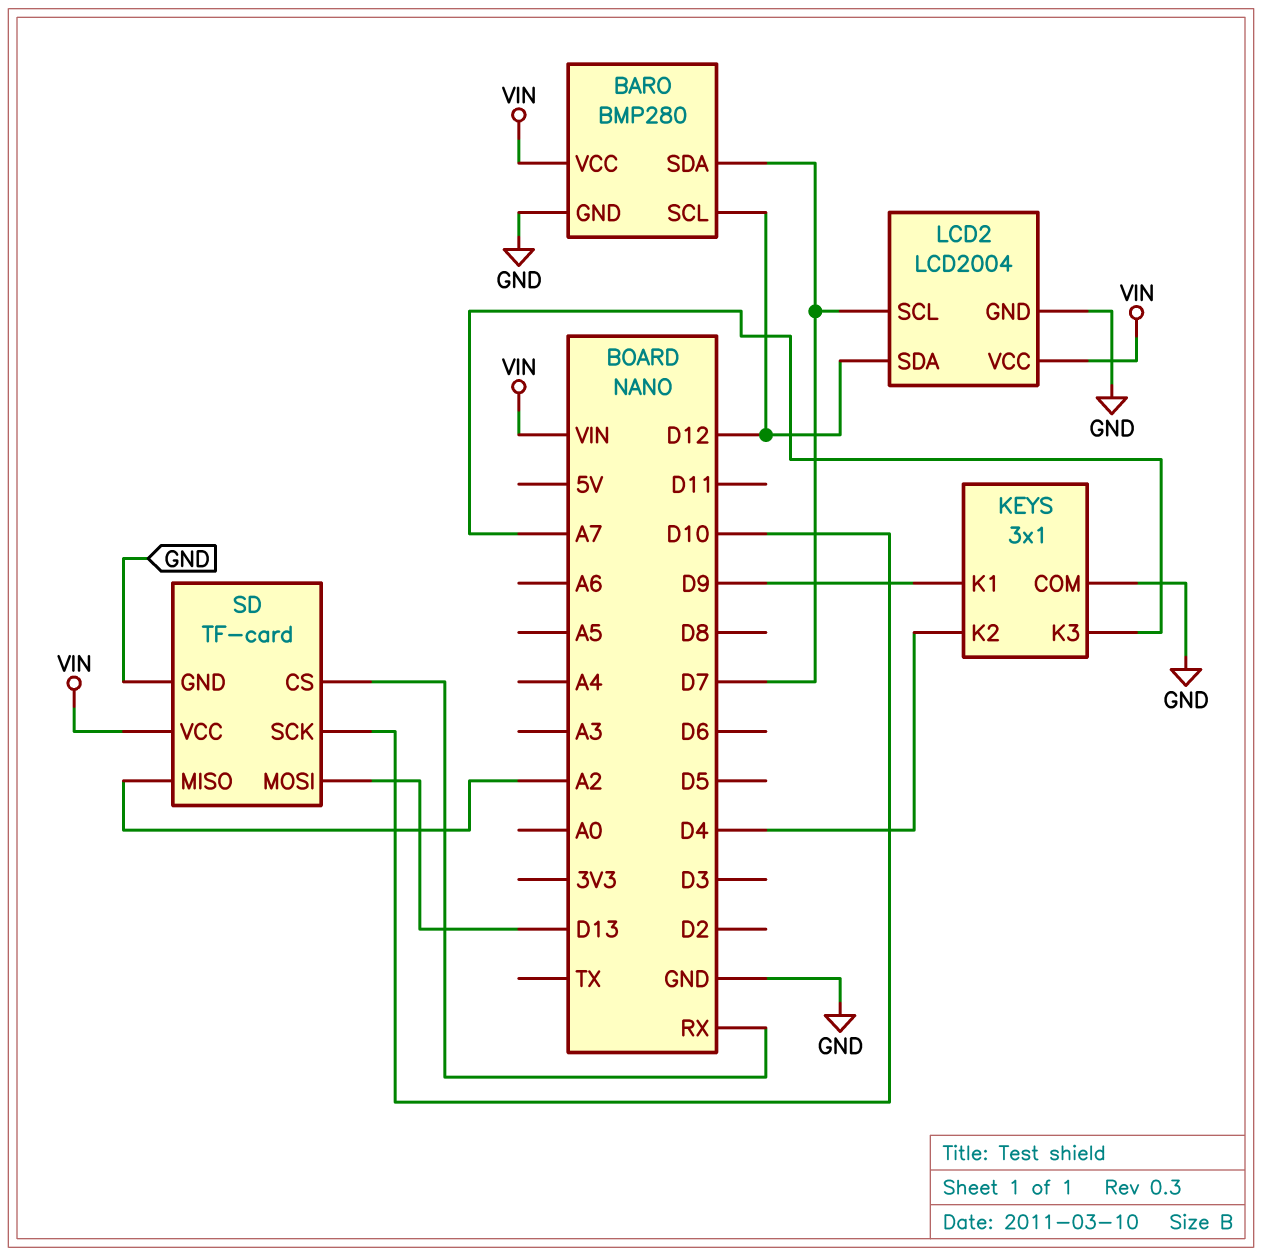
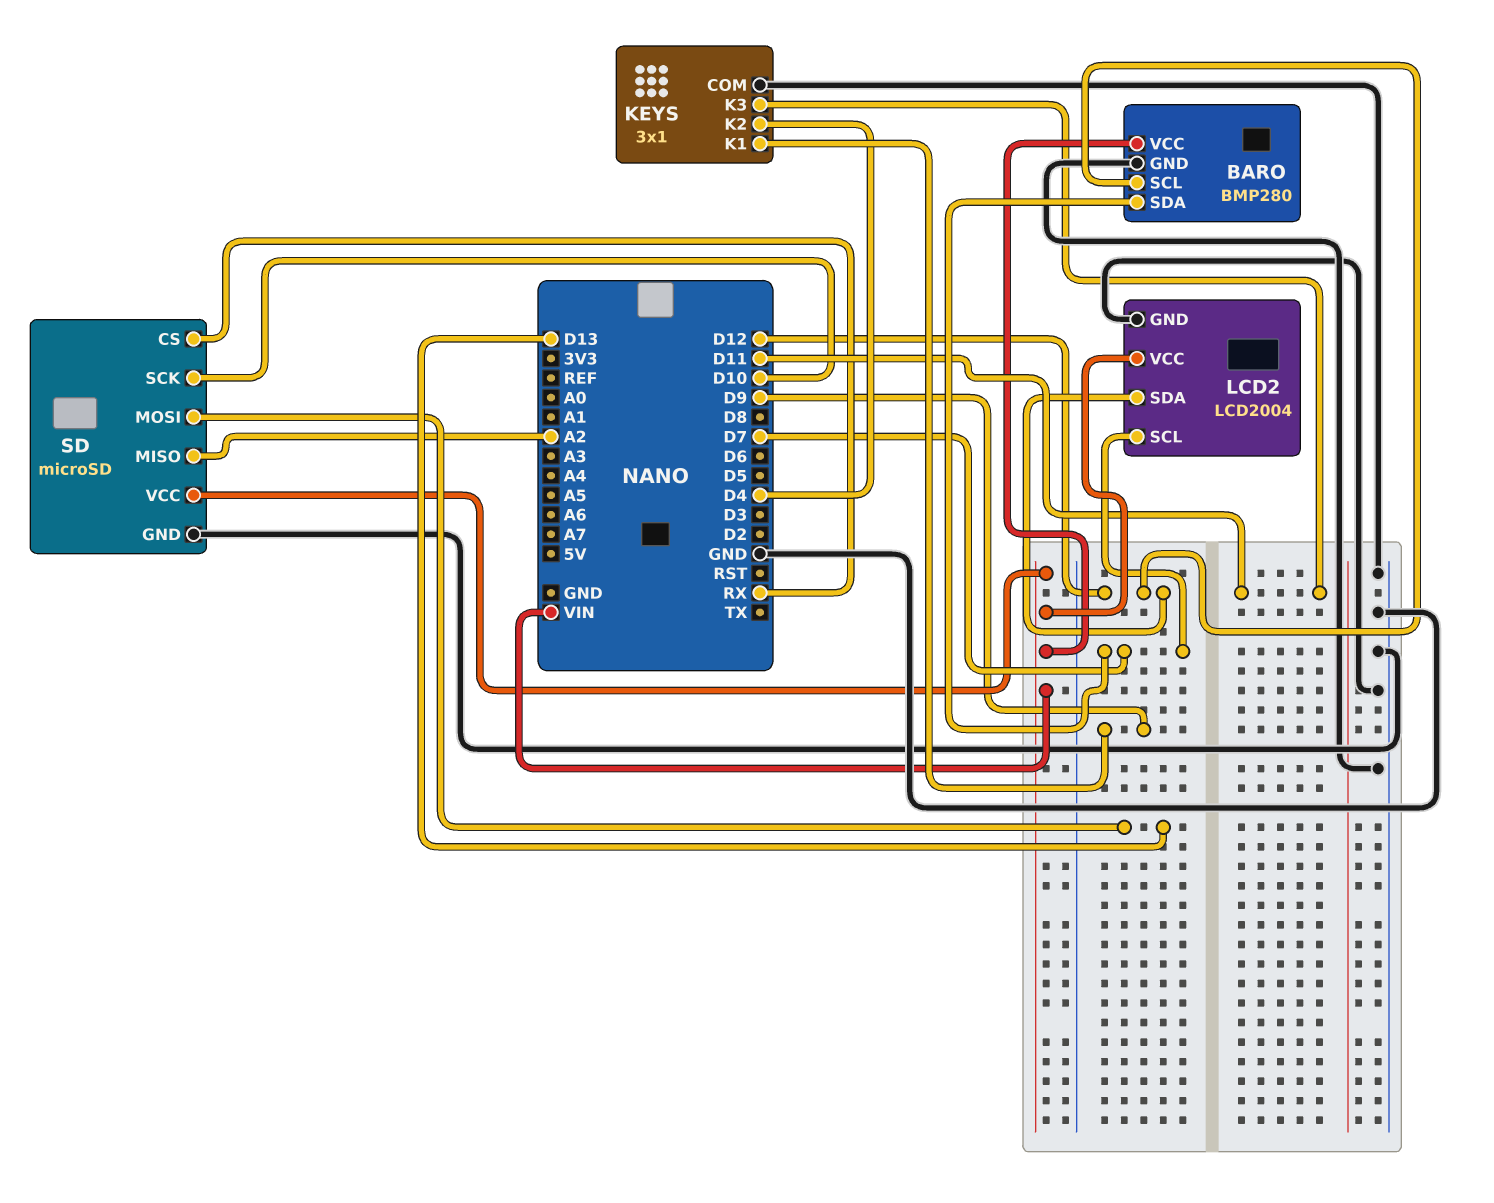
KEYS pin K3: A7 -> D11
SD: TF-card -> microSD

